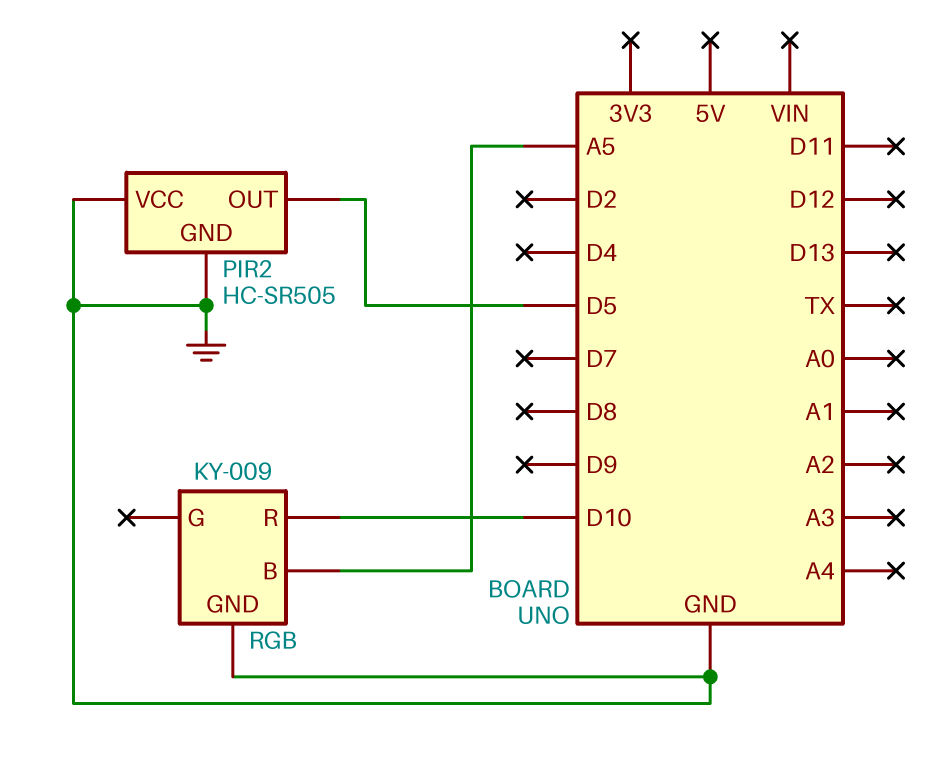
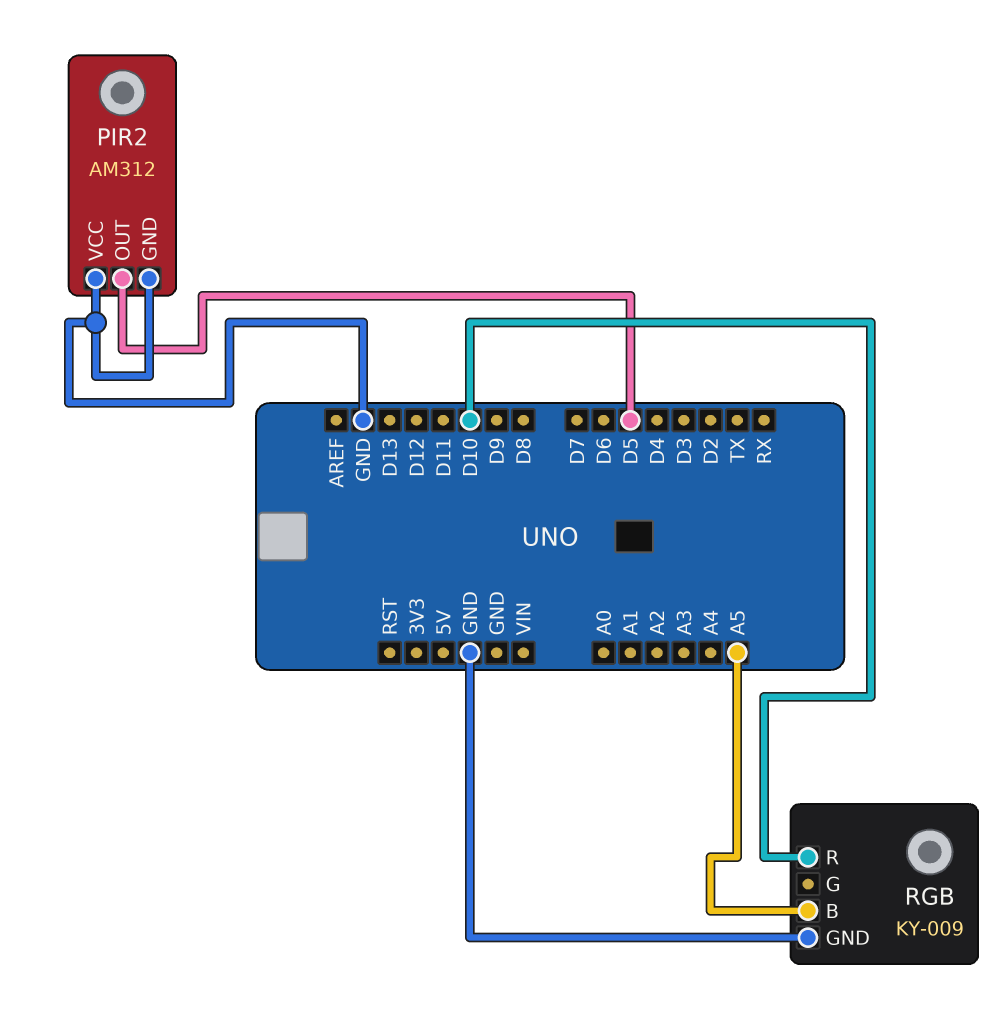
PIR2: HC-SR505 -> AM312

